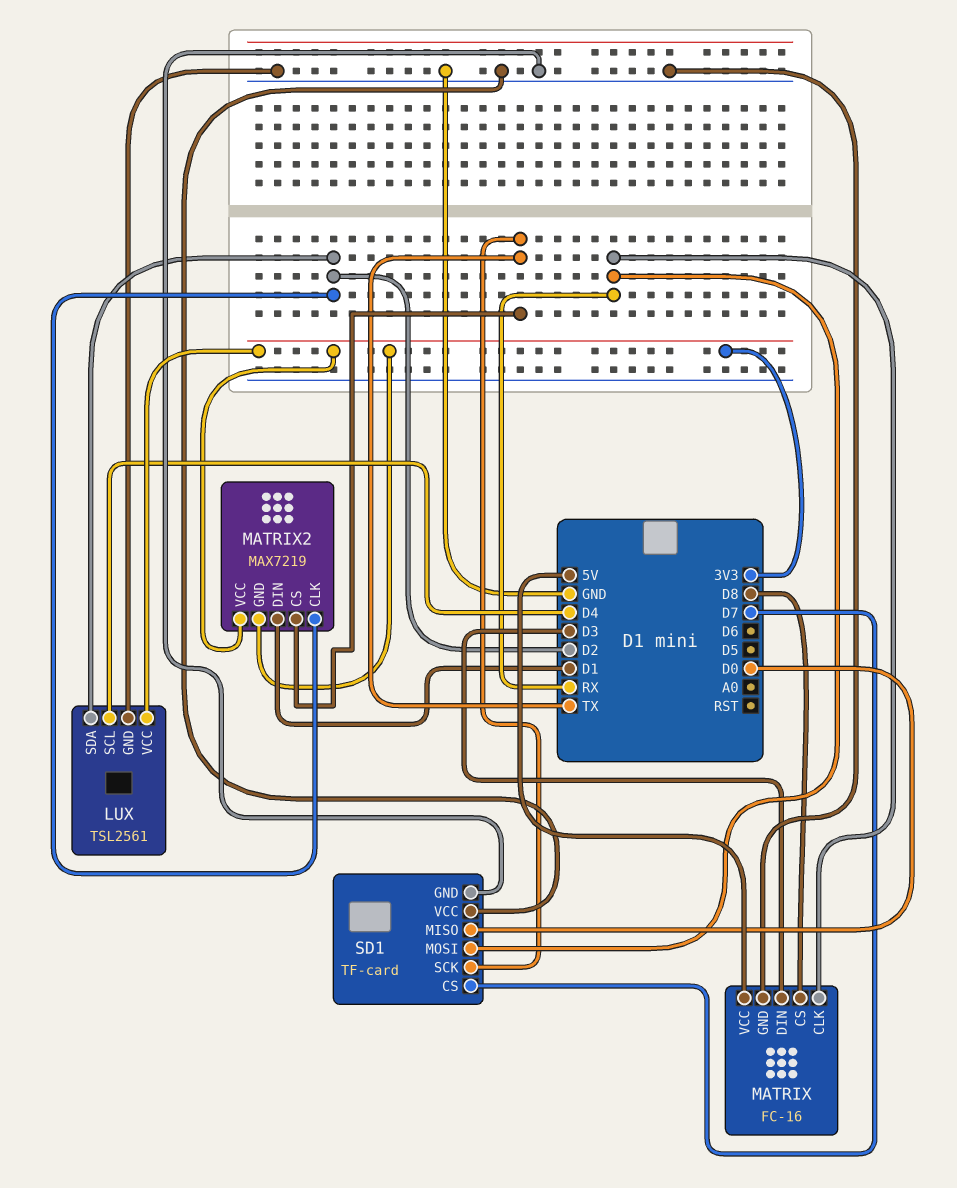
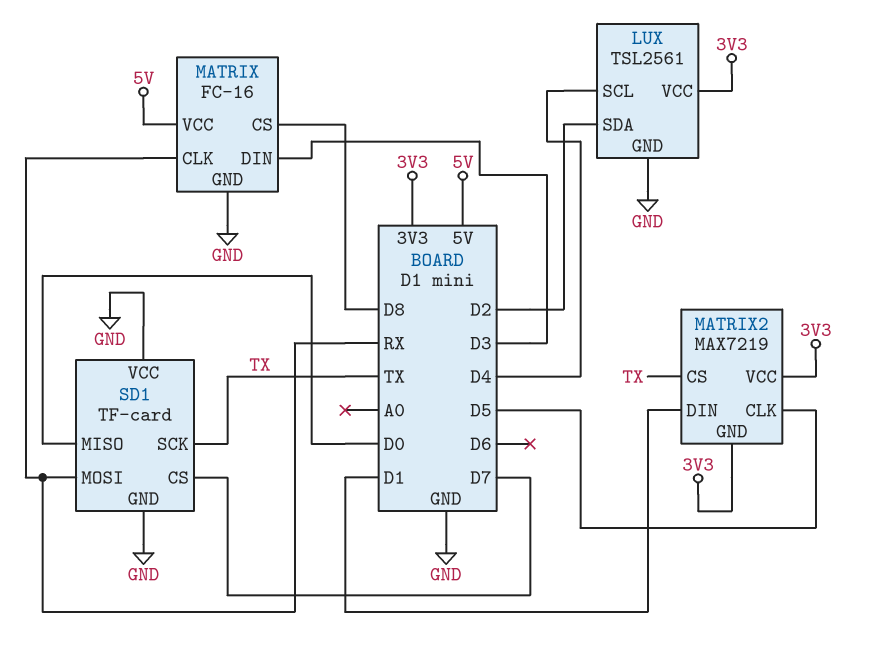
MATRIX2 pin CLK: D2 -> D5

